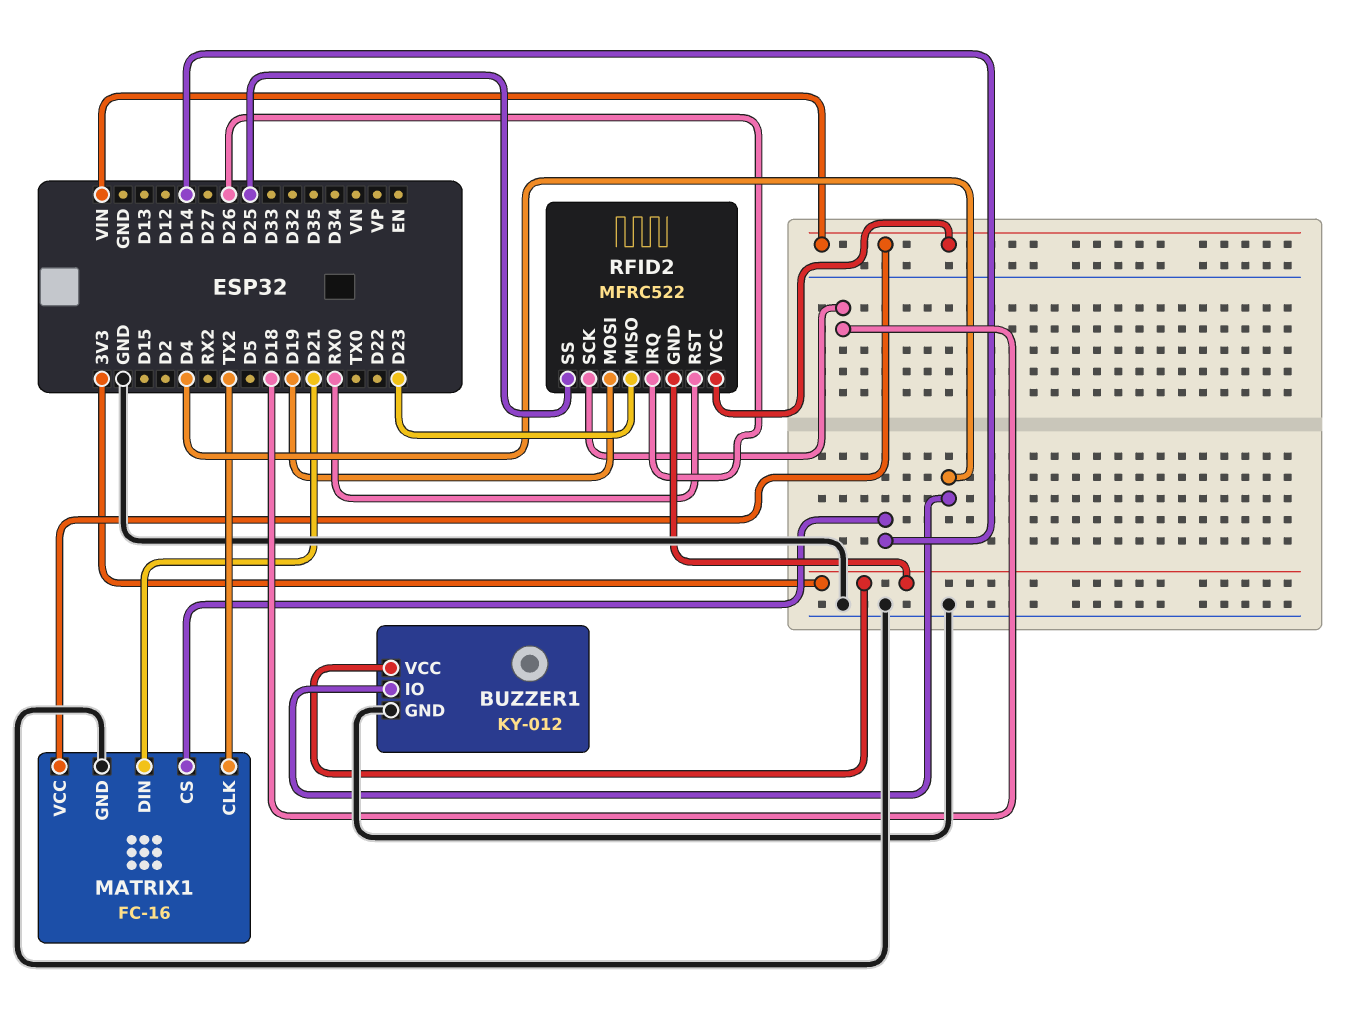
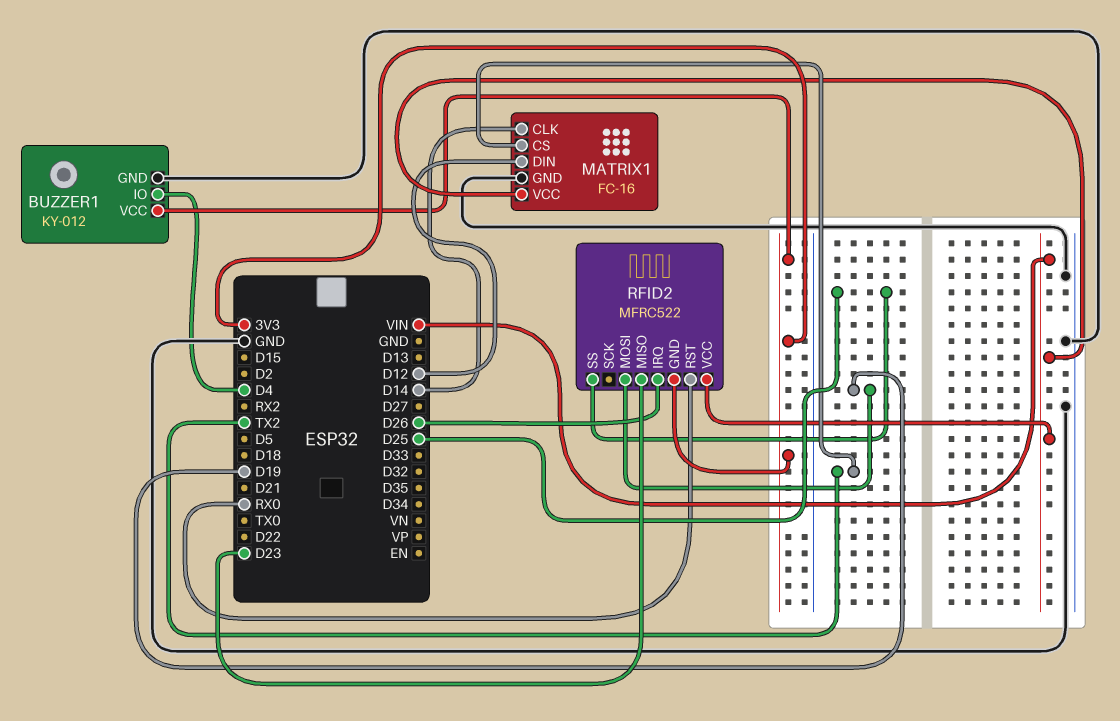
MATRIX1 pin CLK: TX2 -> D14
MATRIX1 pin CS: D14 -> TX2
MATRIX1 pin DIN: D21 -> D12
RFID2 pin SCK: D18 -> none

